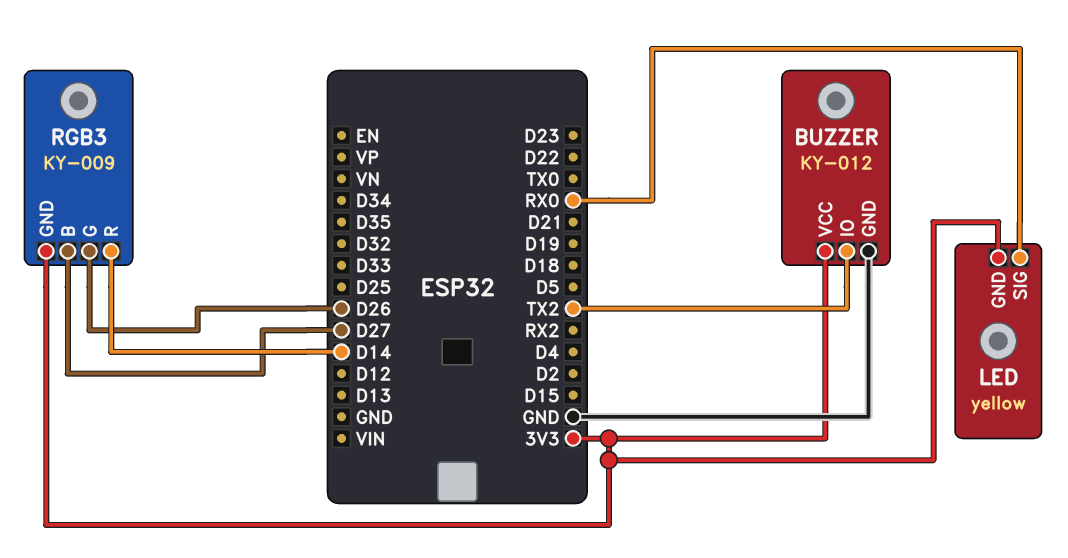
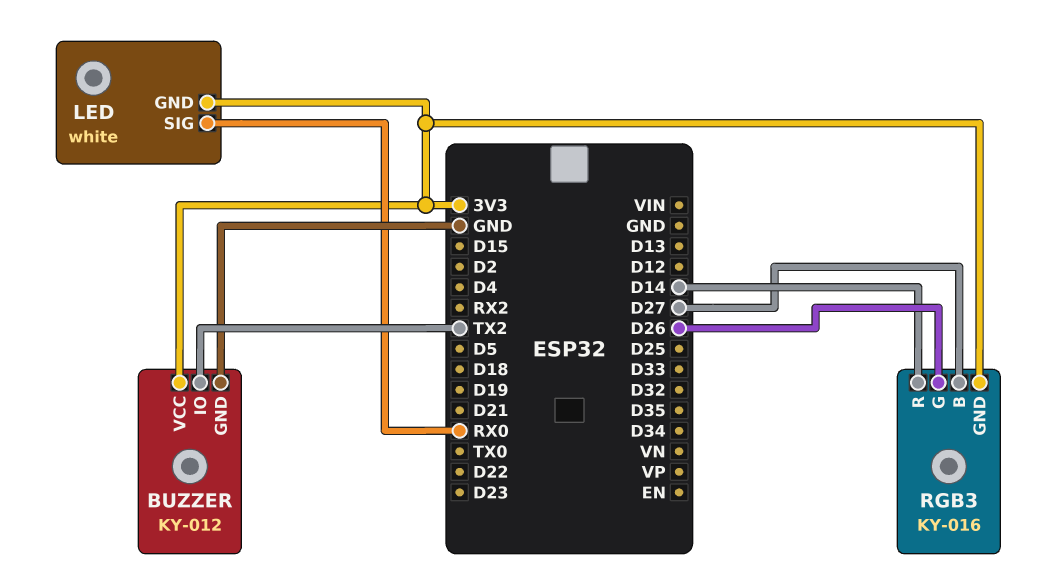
LED: yellow -> white
RGB3: KY-009 -> KY-016

